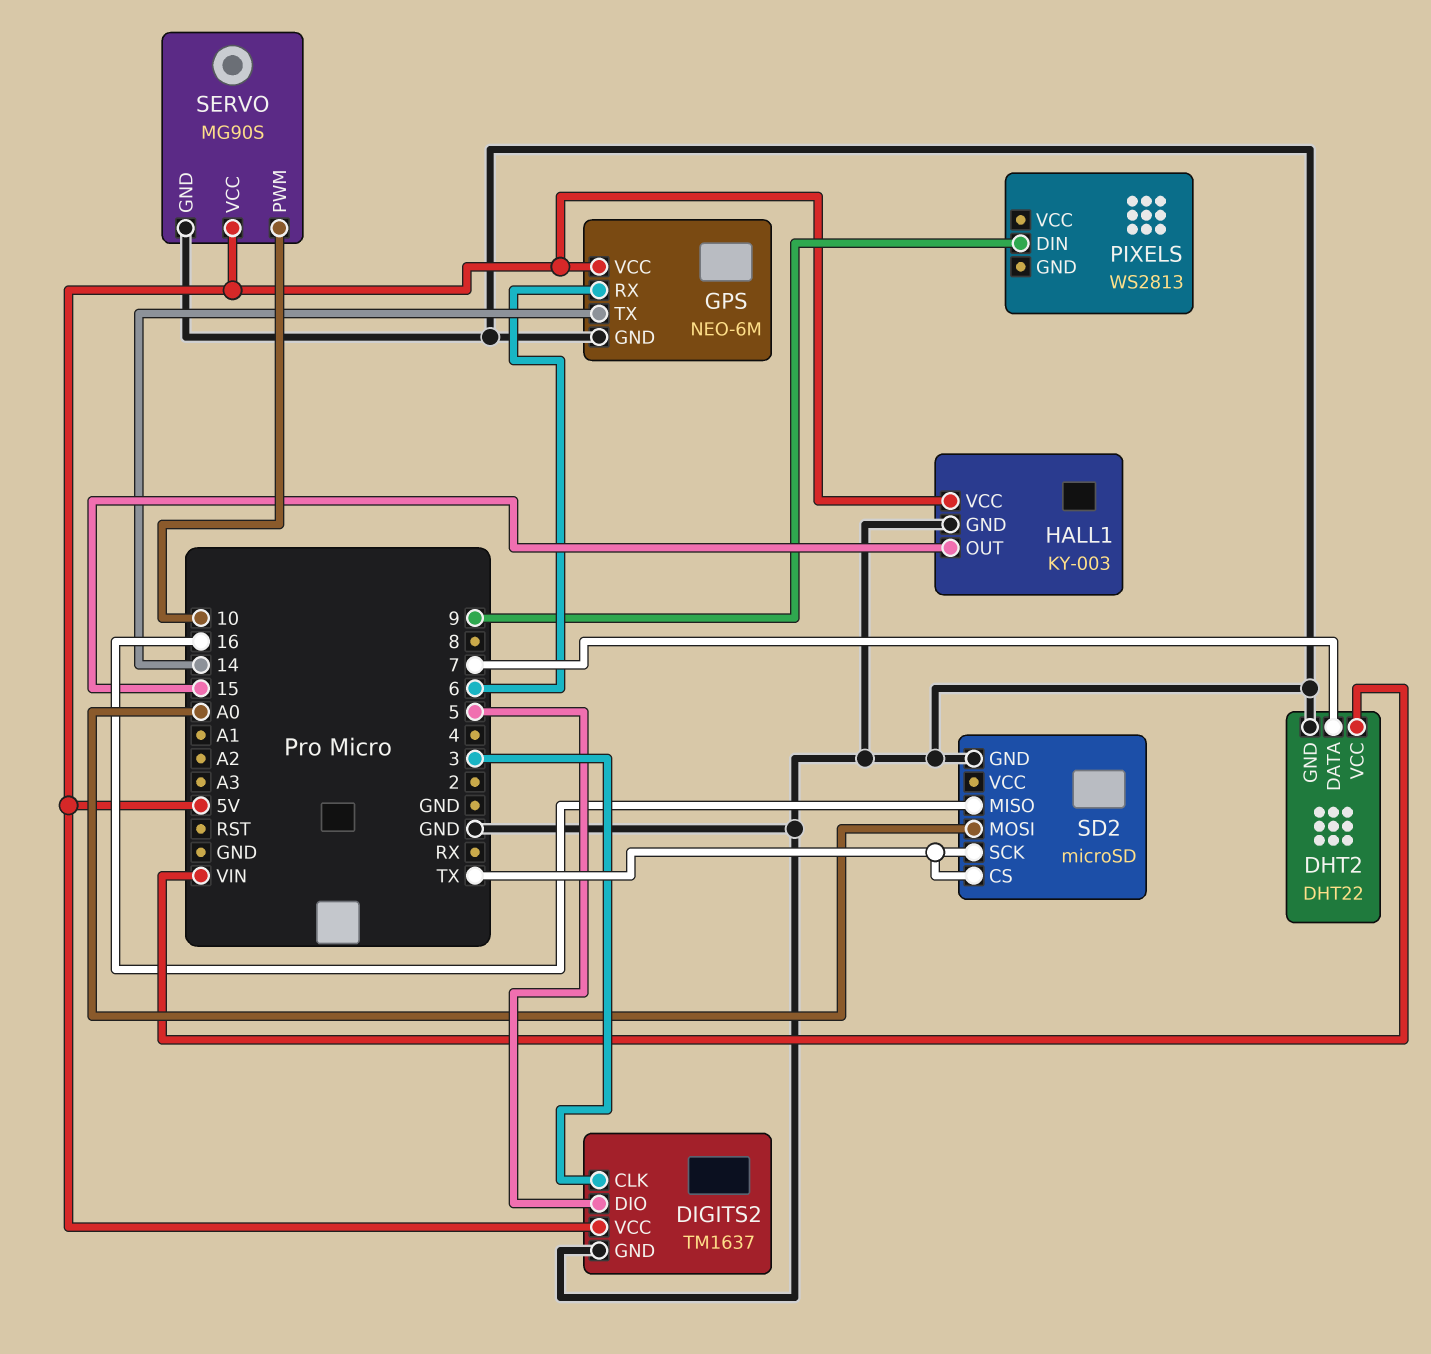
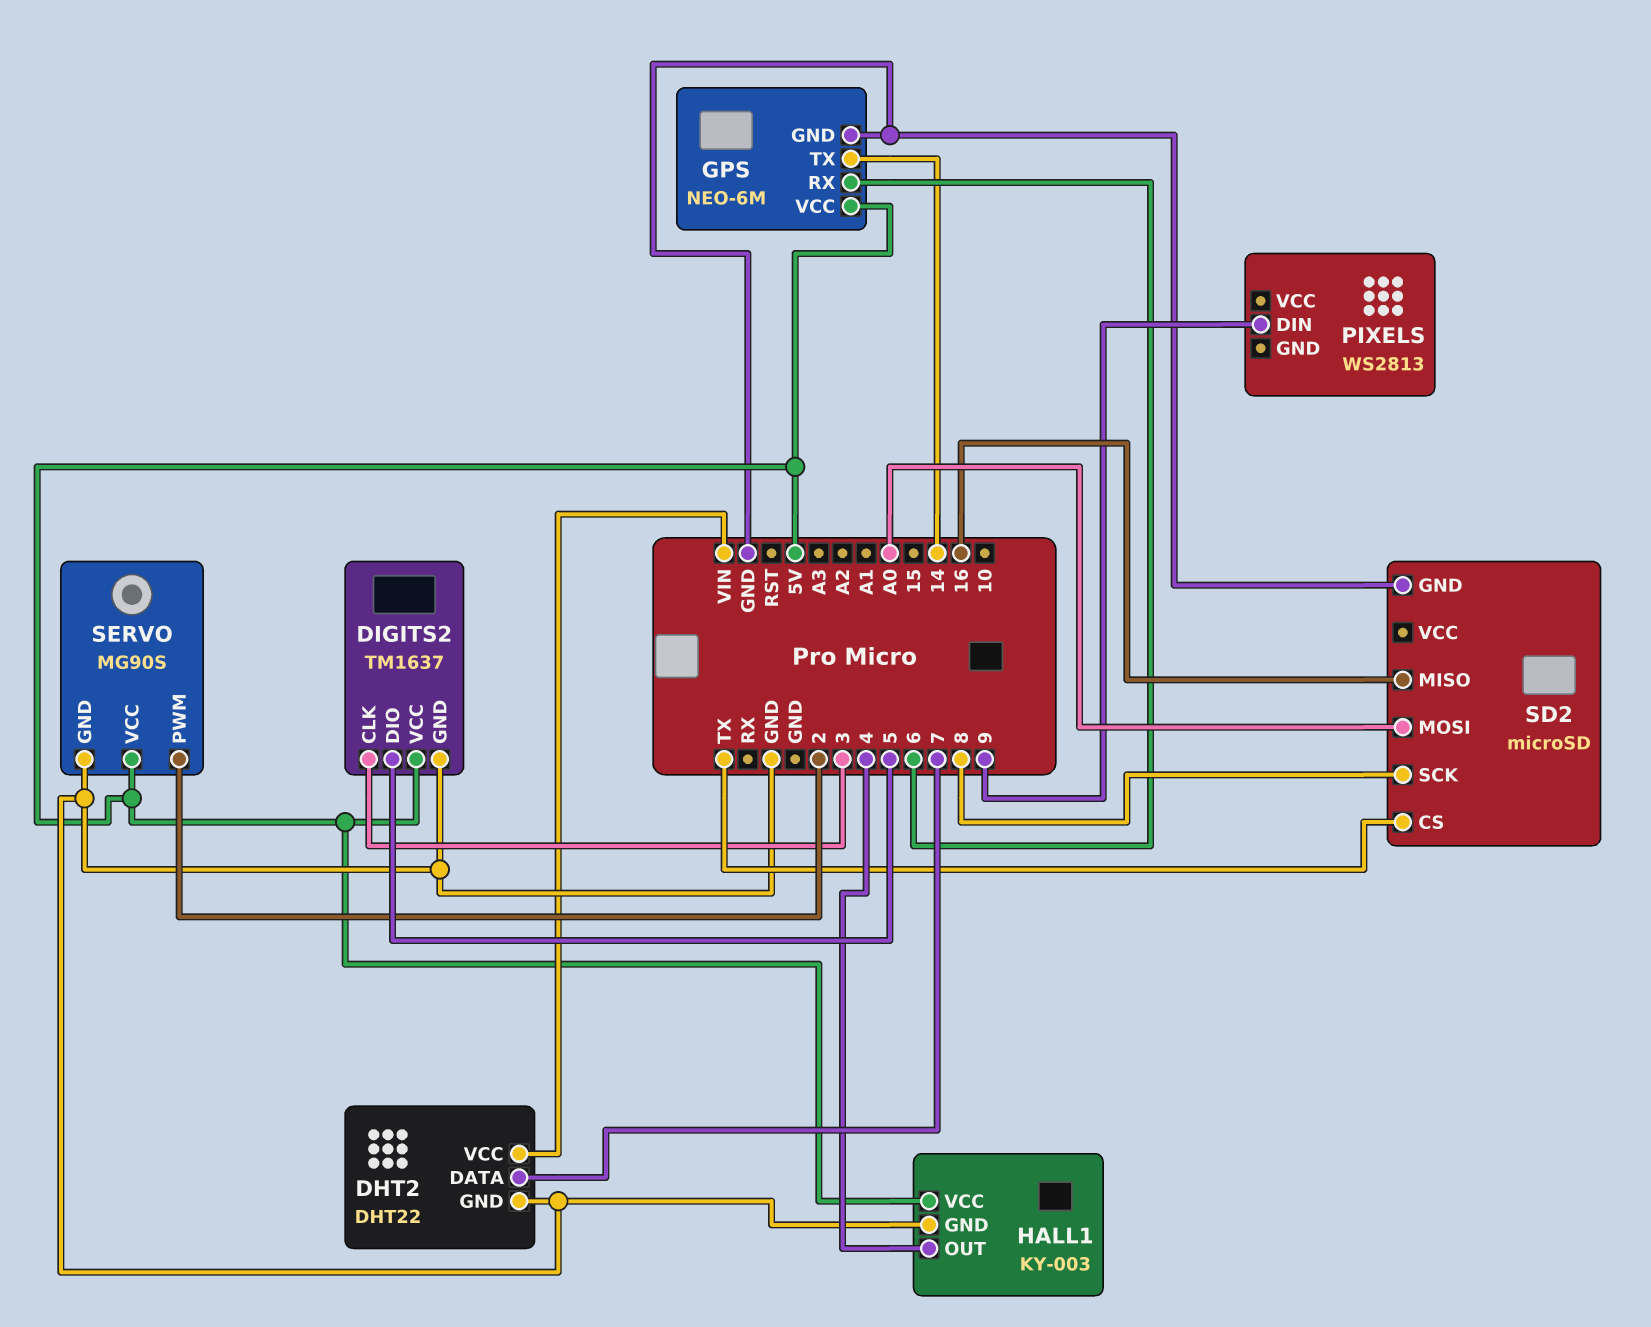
HALL1 pin OUT: 15 -> 4
SD2 pin SCK: TX -> 8
SERVO pin PWM: 10 -> 2

